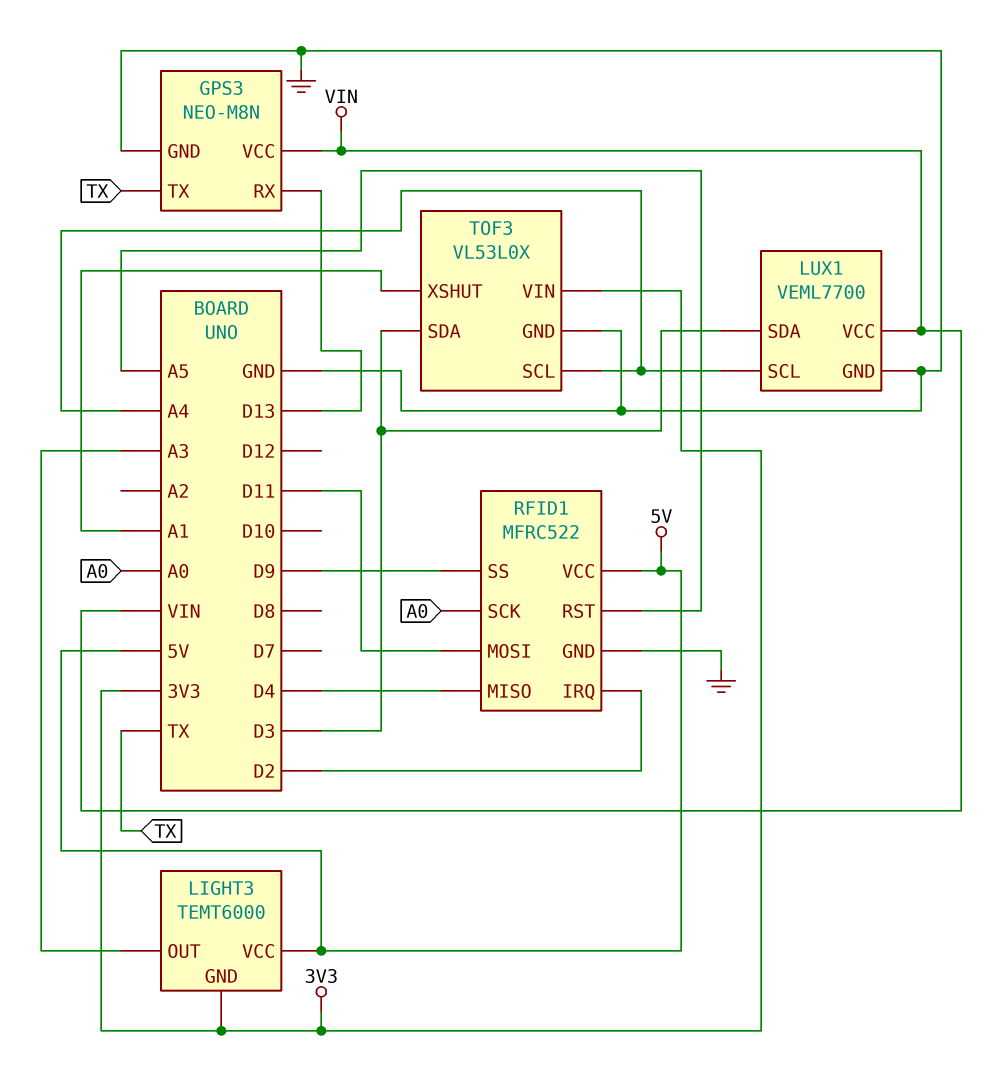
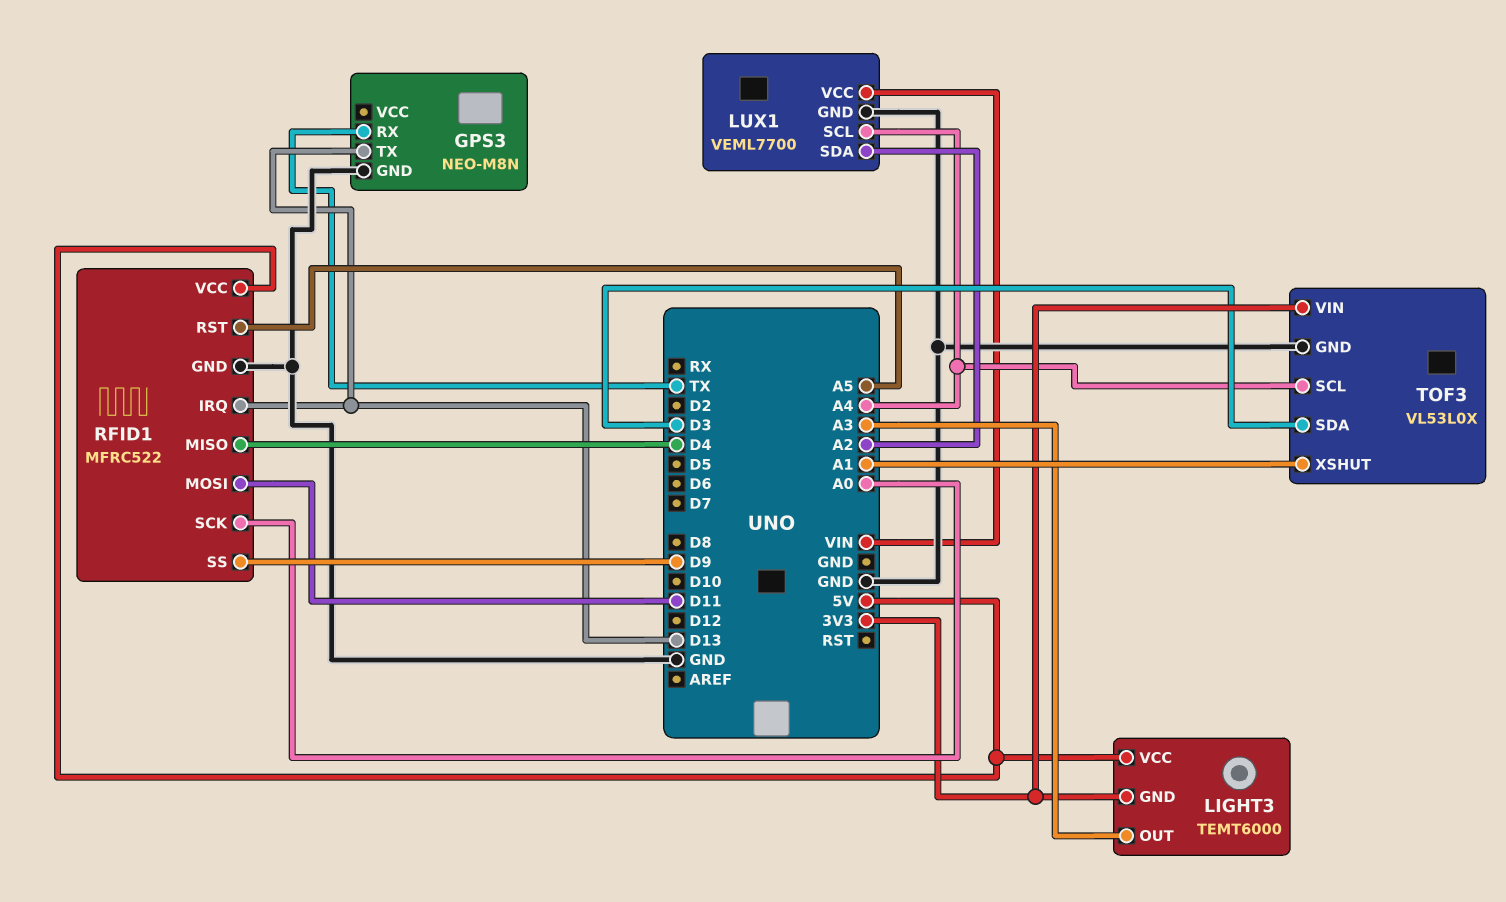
GPS3 pin RX: D13 -> TX
GPS3 pin TX: TX -> D13
GPS3 pin VCC: VIN -> none
LUX1 pin SDA: D3 -> A2
RFID1 pin IRQ: D2 -> D13

